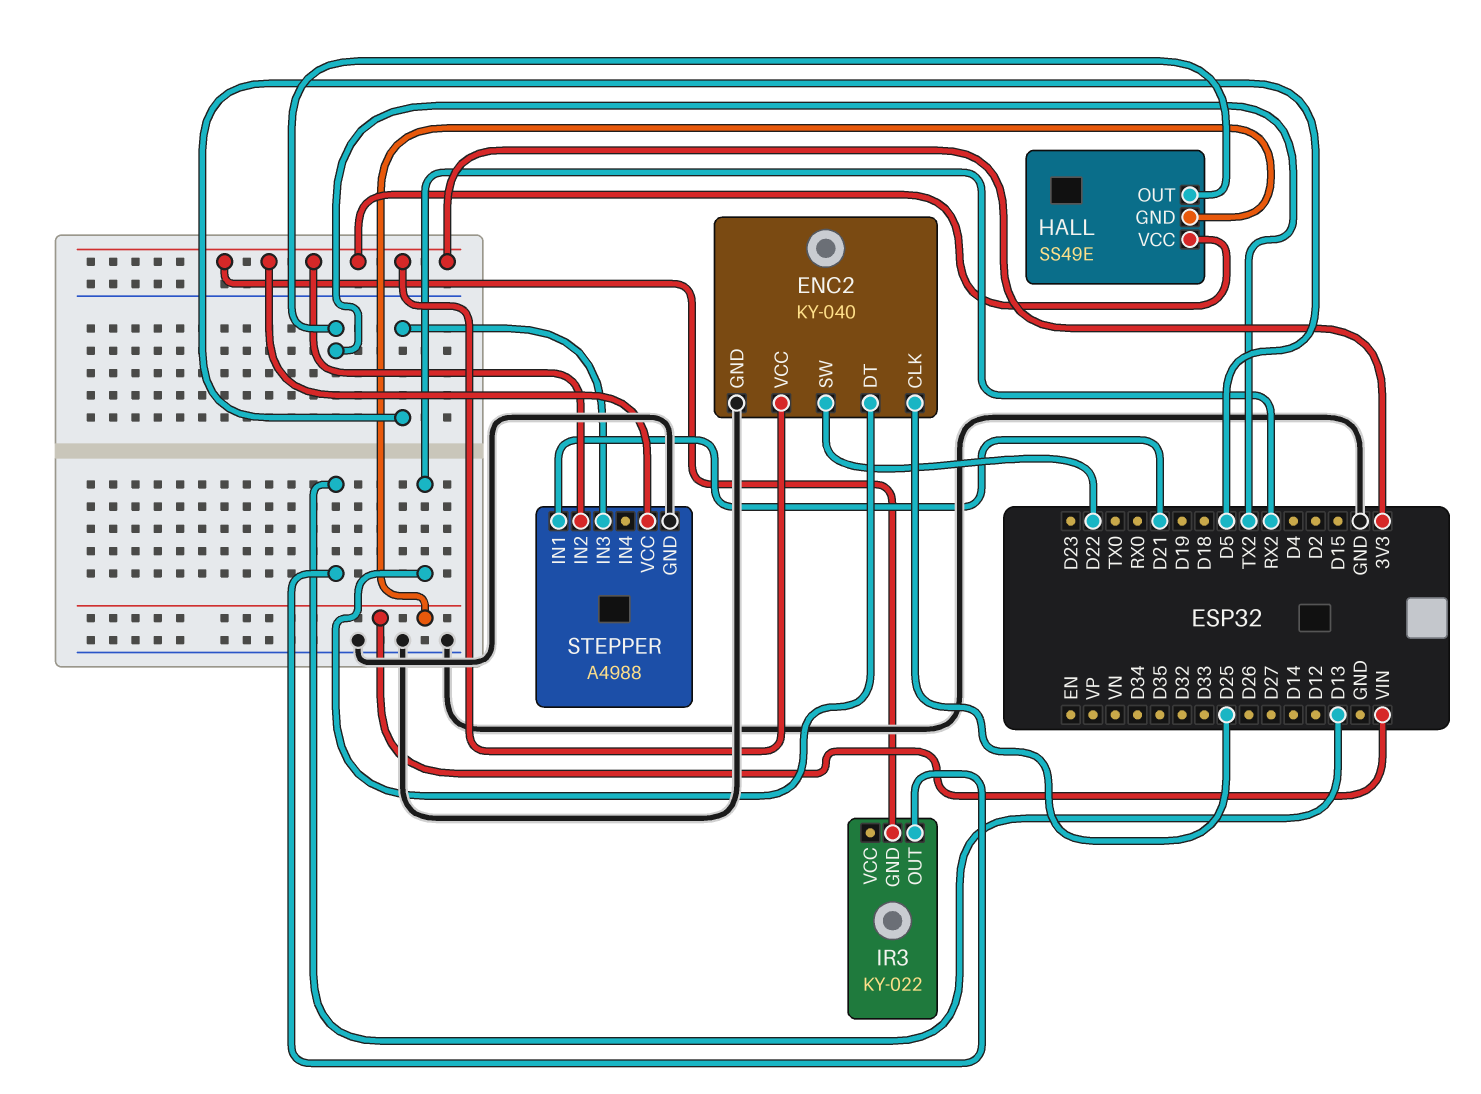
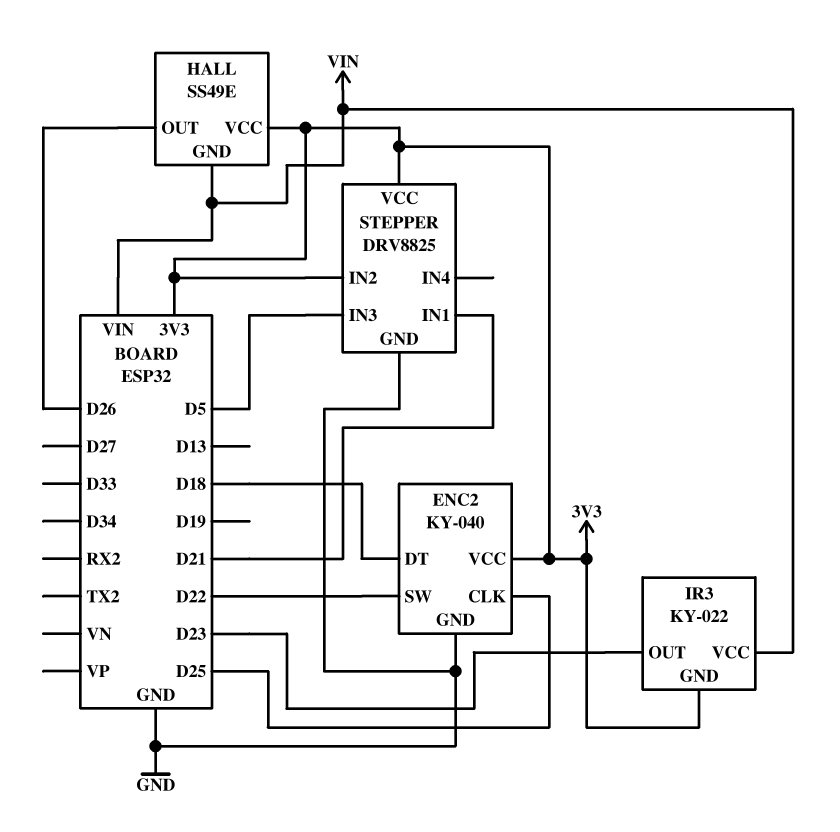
ENC2 pin DT: RX2 -> D18
HALL pin OUT: TX2 -> D26
IR3 pin OUT: D13 -> D23
IR3 pin VCC: none -> VIN
STEPPER: A4988 -> DRV8825

